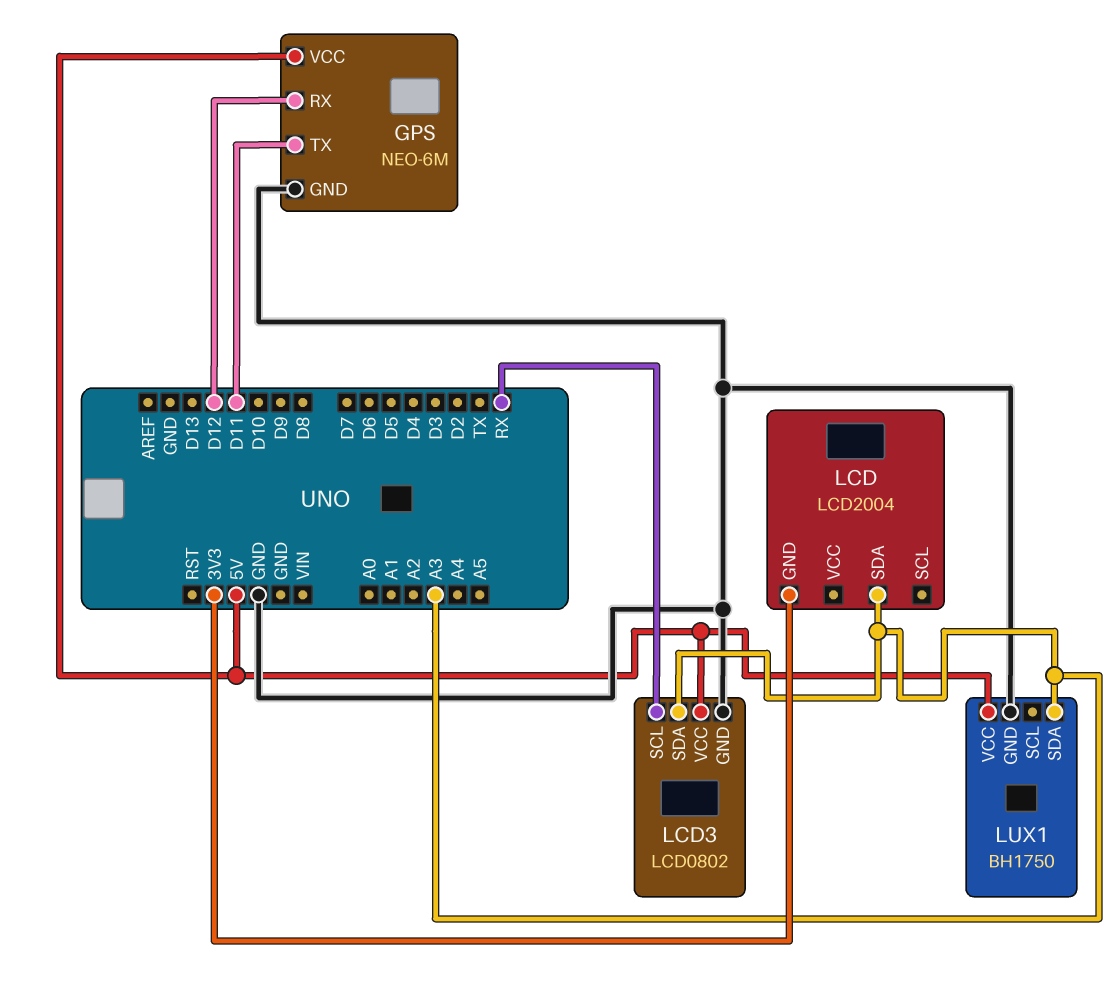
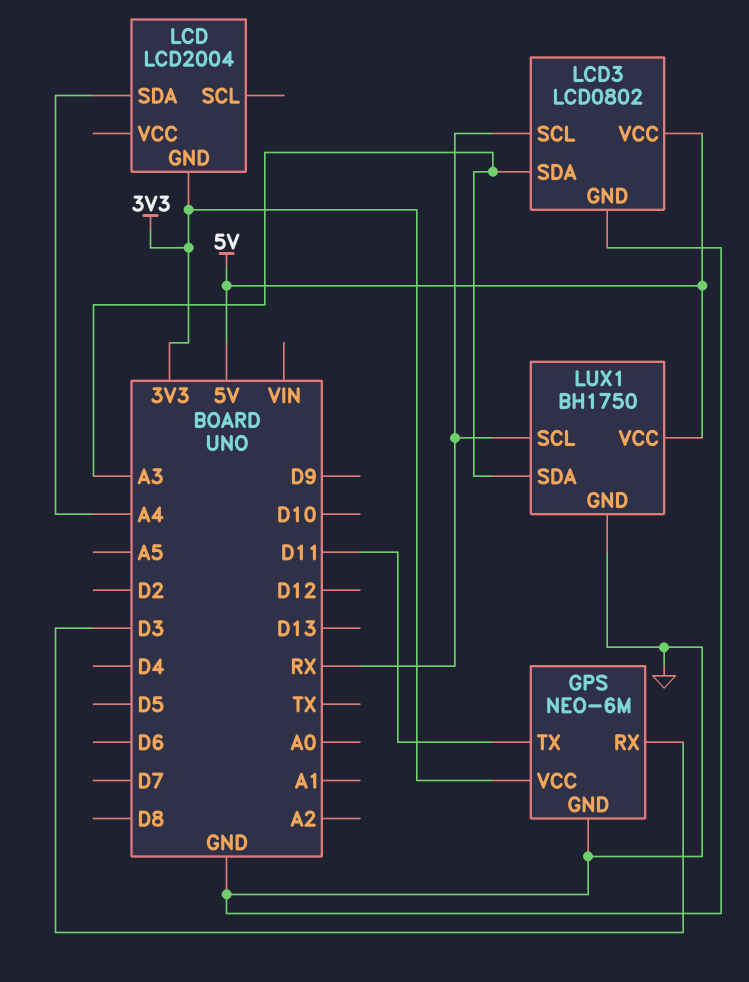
GPS pin RX: D12 -> D3
GPS pin VCC: 5V -> 3V3
LCD pin SDA: A3 -> A4
LUX1 pin SCL: none -> RX

